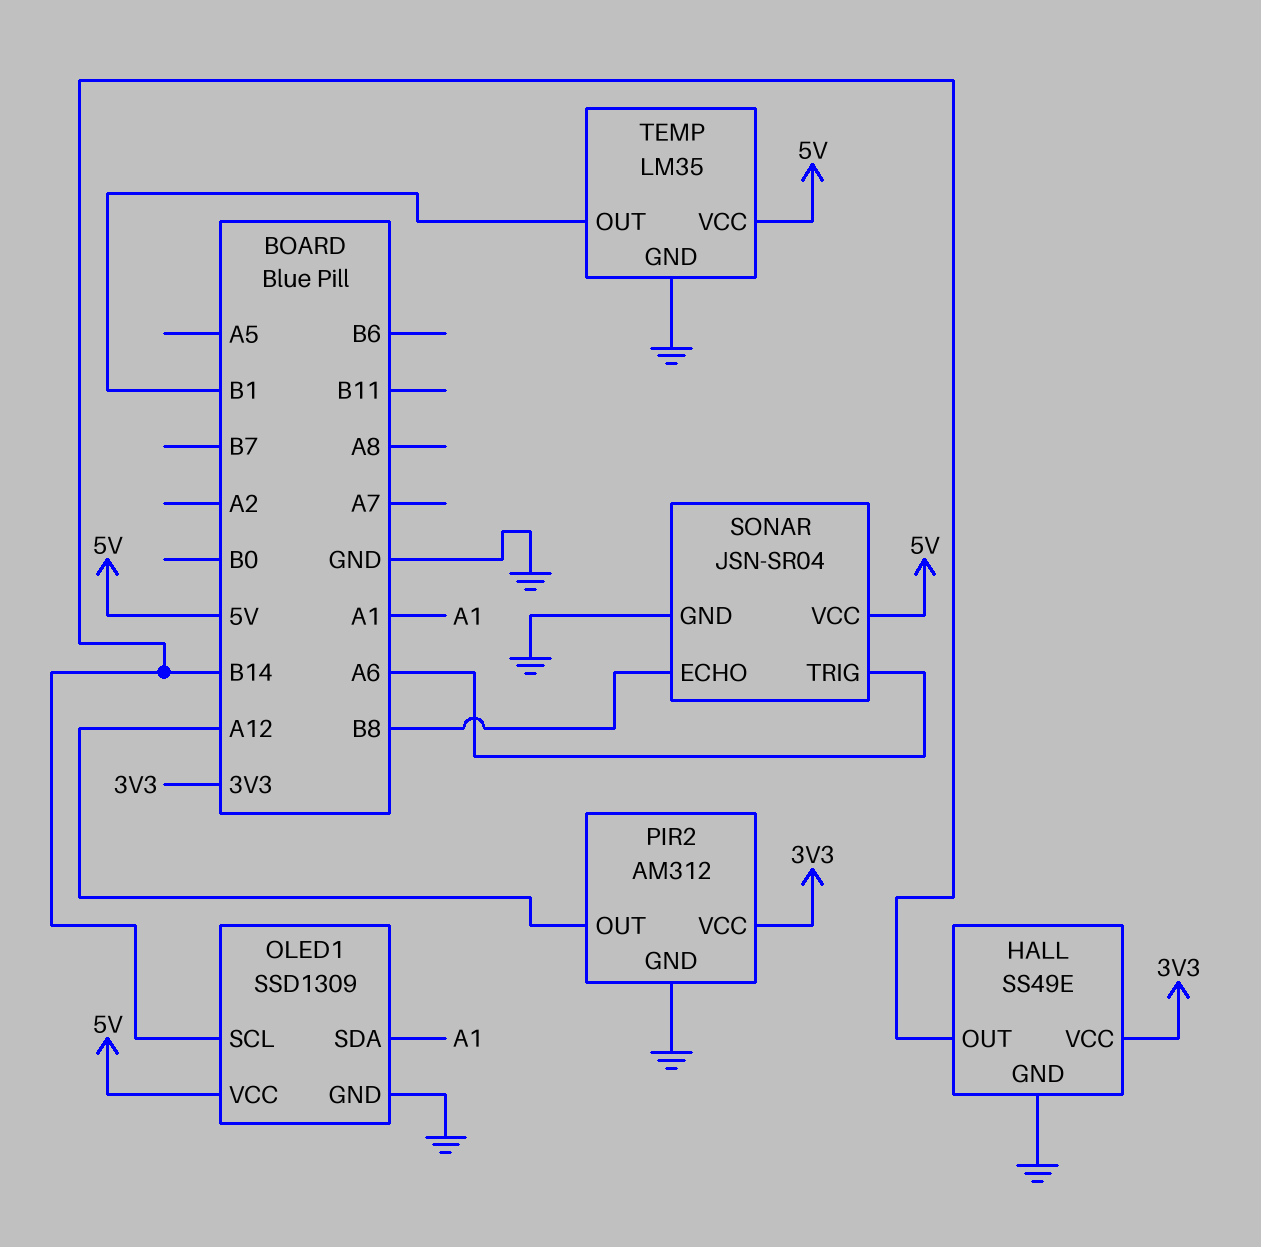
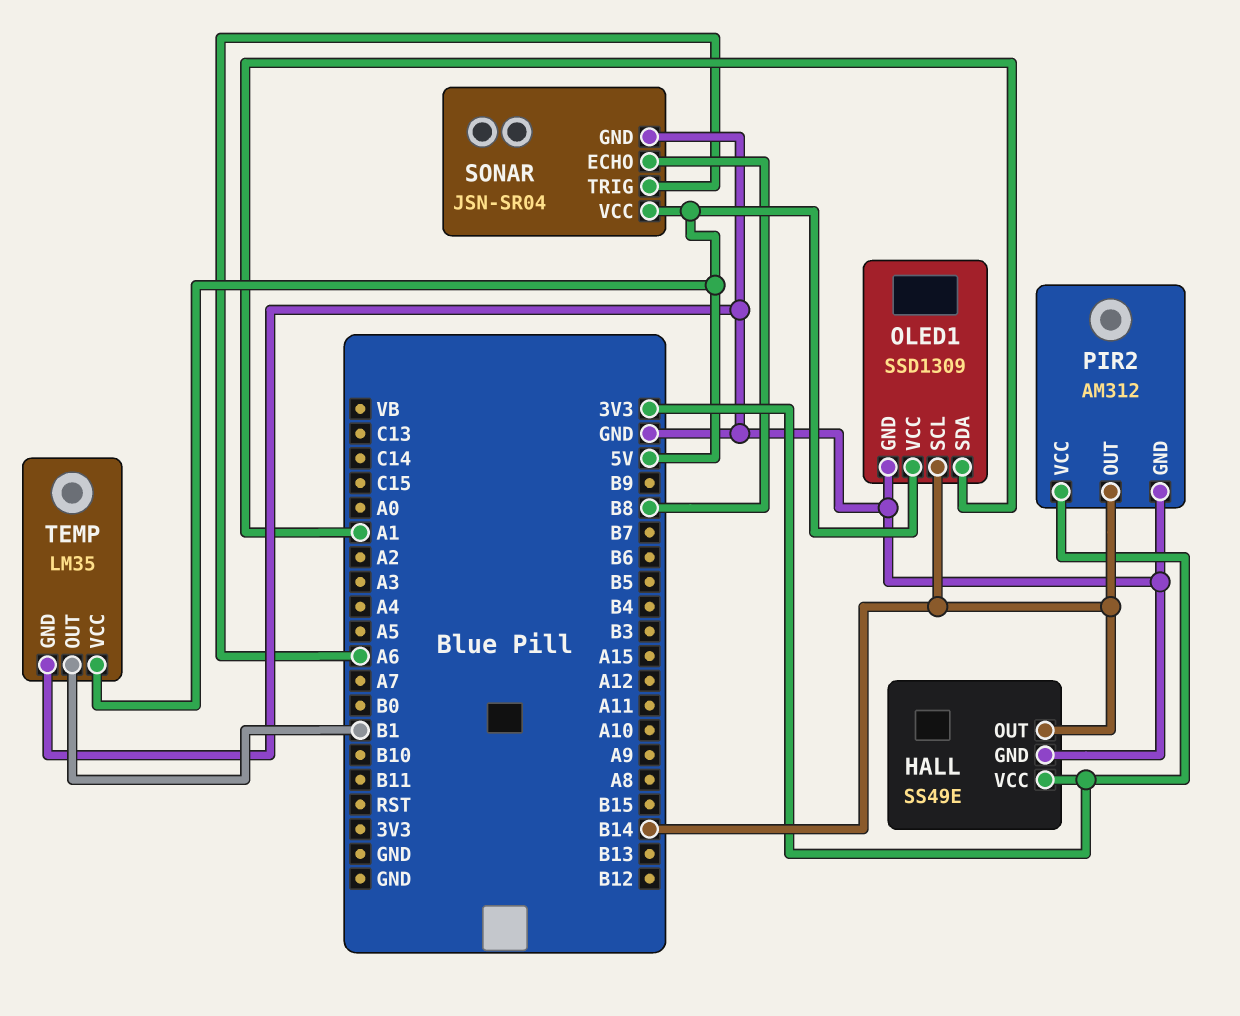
PIR2 pin OUT: A12 -> B14

